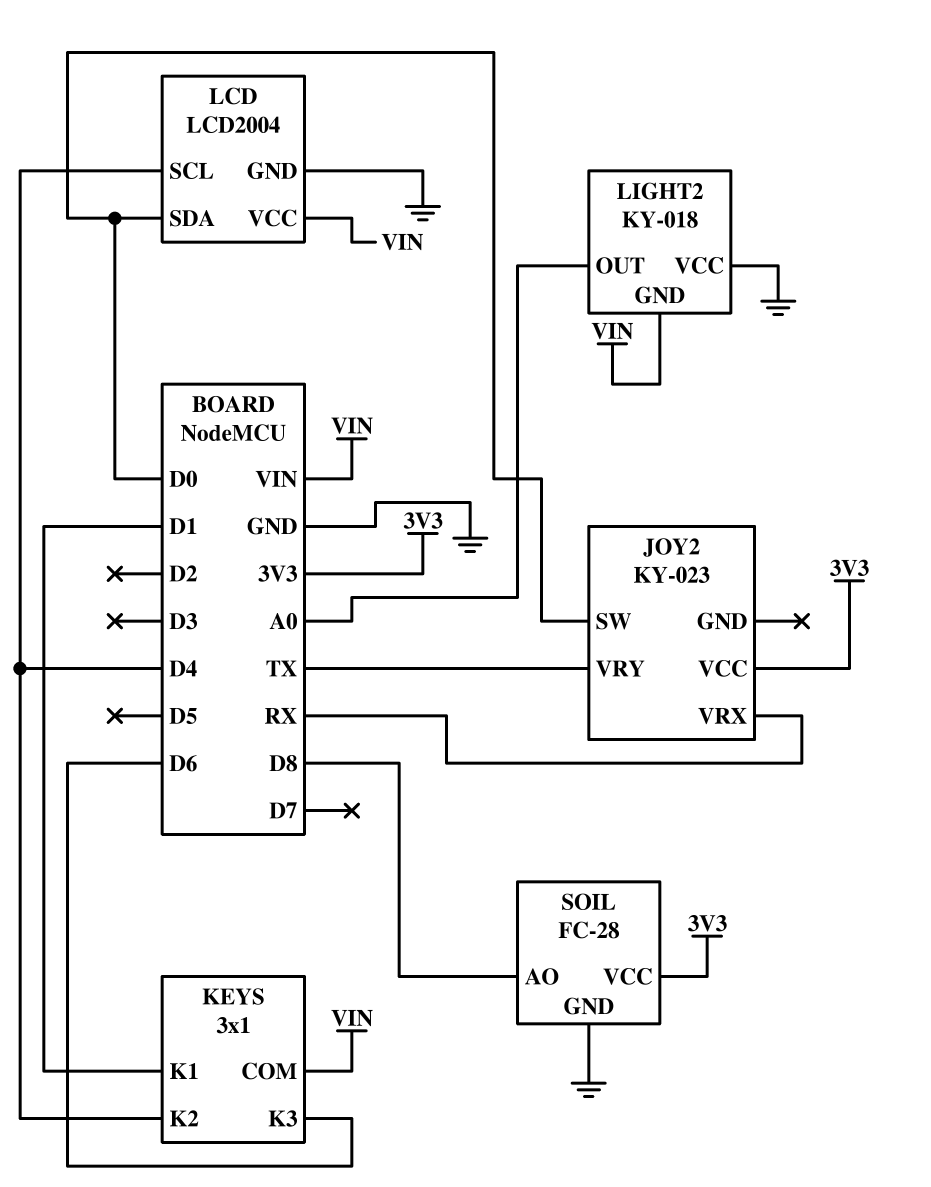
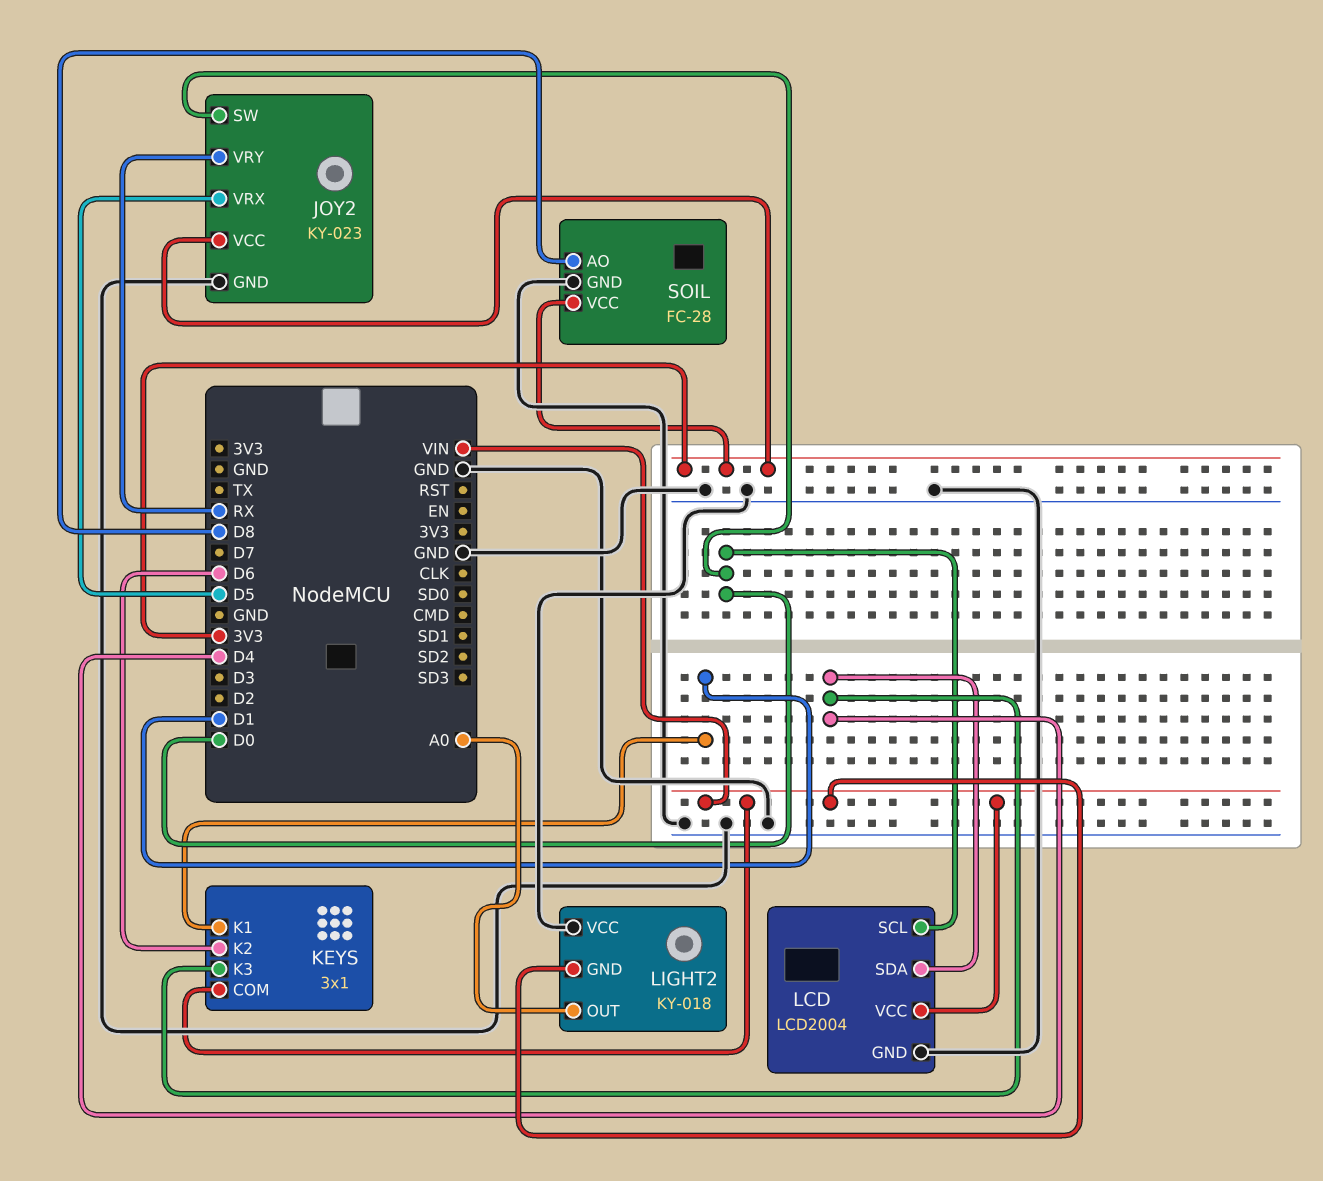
JOY2 pin GND: none -> GND
JOY2 pin VRX: RX -> D5
JOY2 pin VRY: TX -> RX
KEYS pin K2: D4 -> D6
KEYS pin K3: D6 -> D4
LCD pin SCL: D4 -> D0
LCD pin SDA: D0 -> D4

